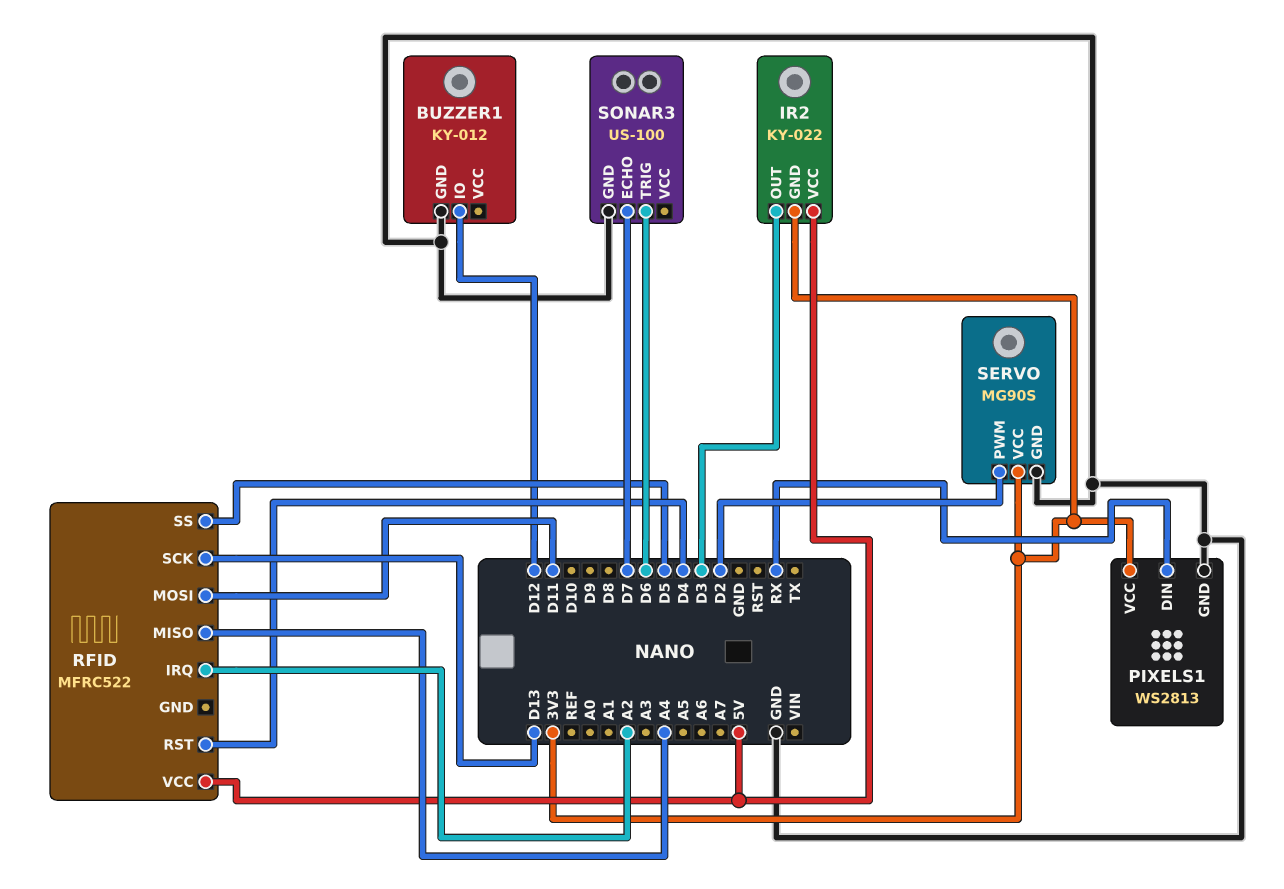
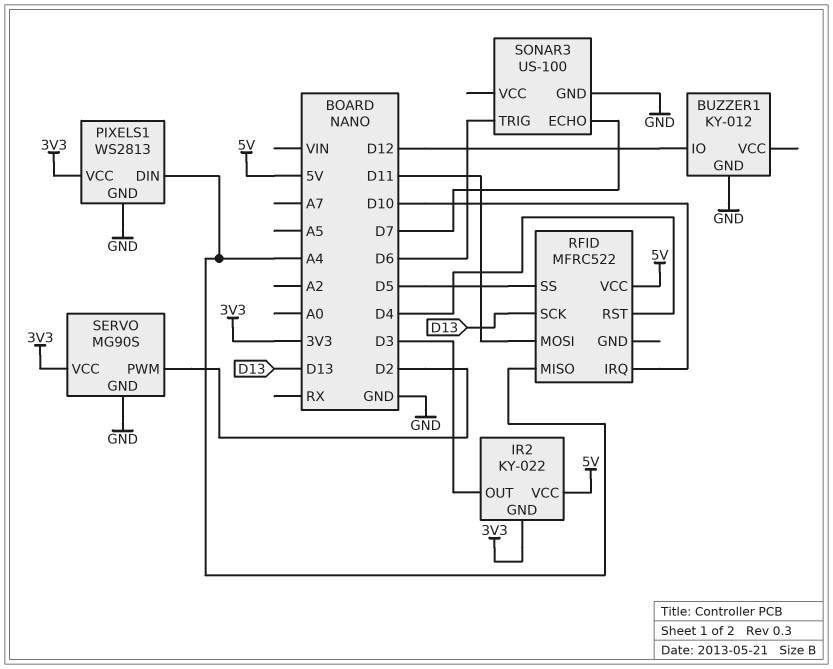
PIXELS1 pin DIN: RX -> A4
RFID pin IRQ: A2 -> D10

